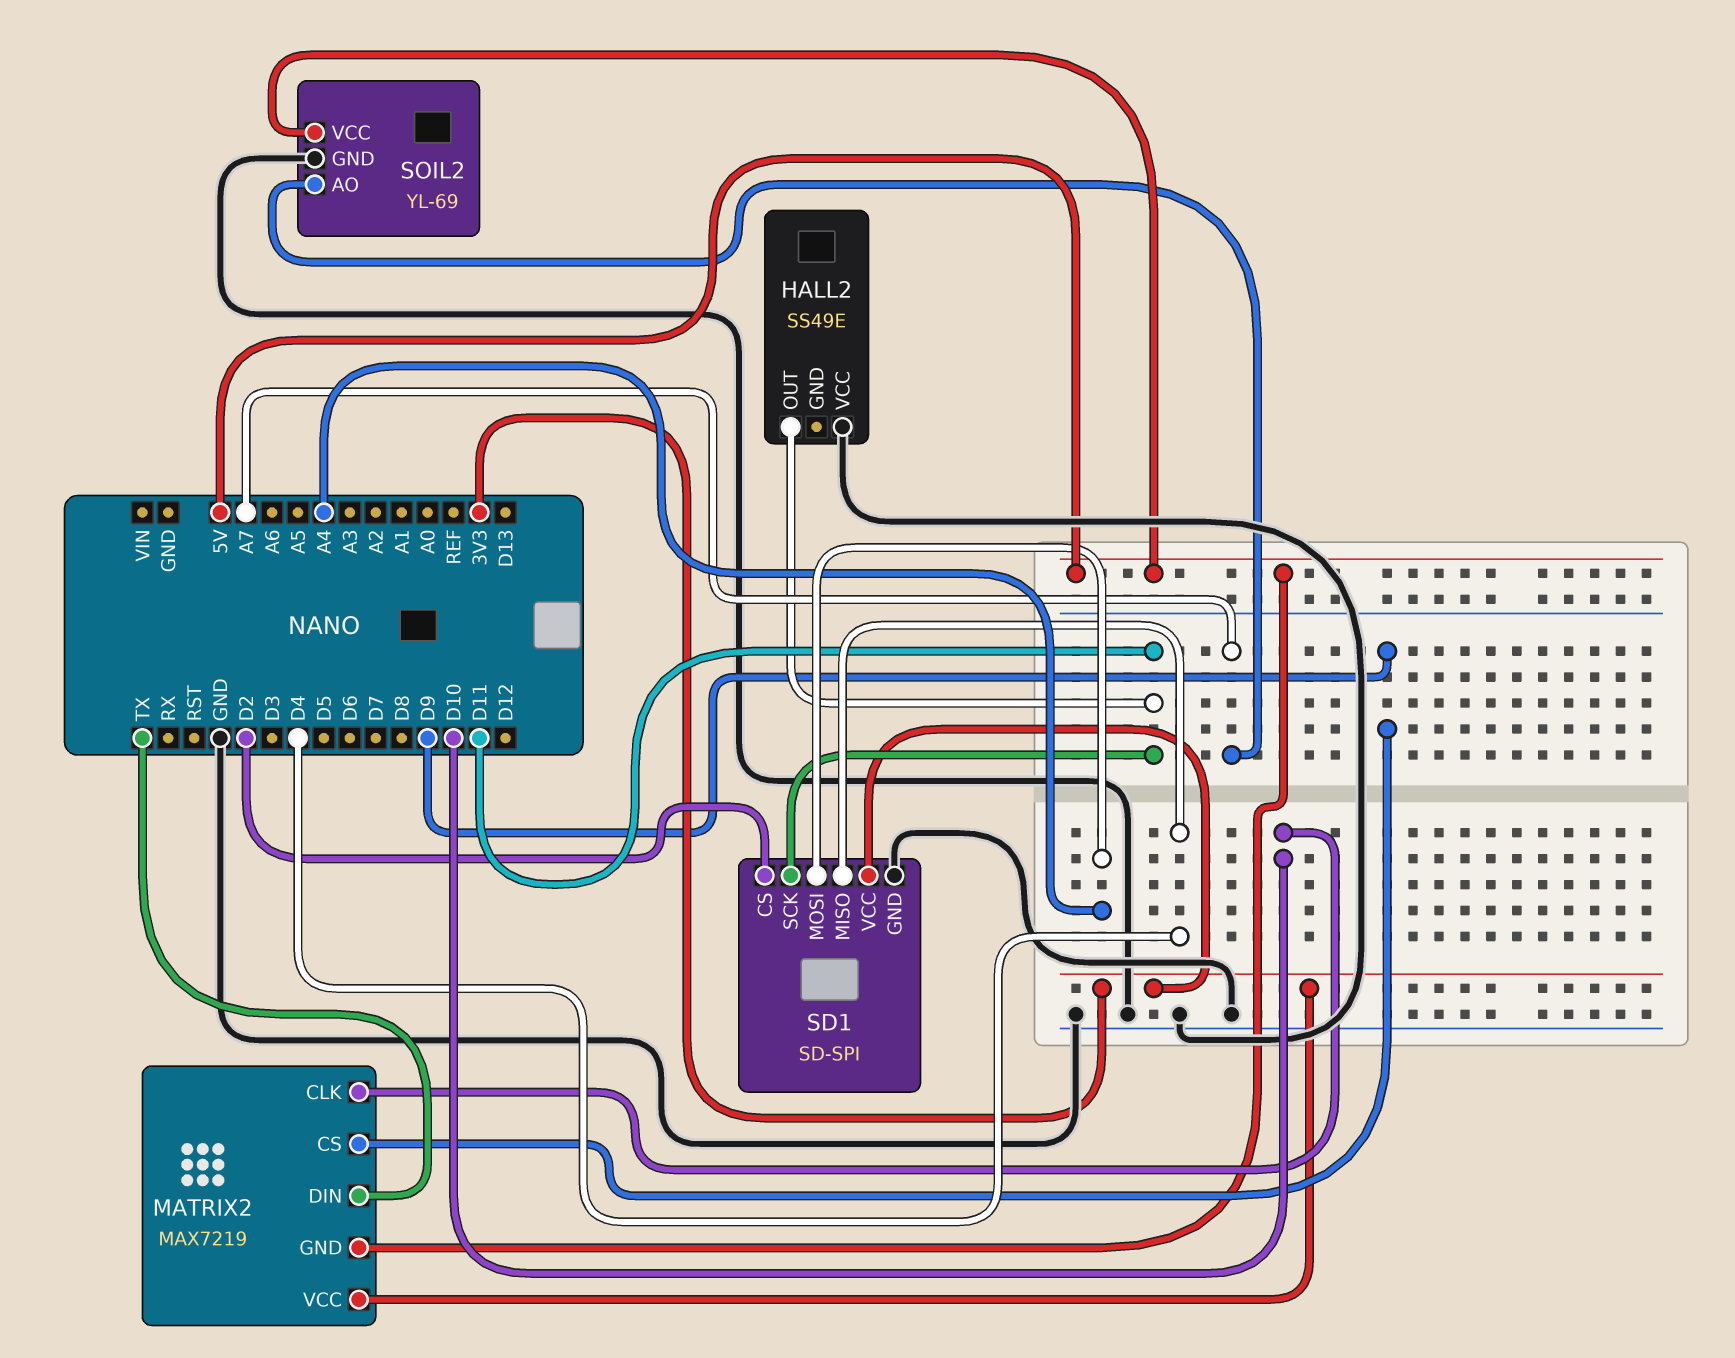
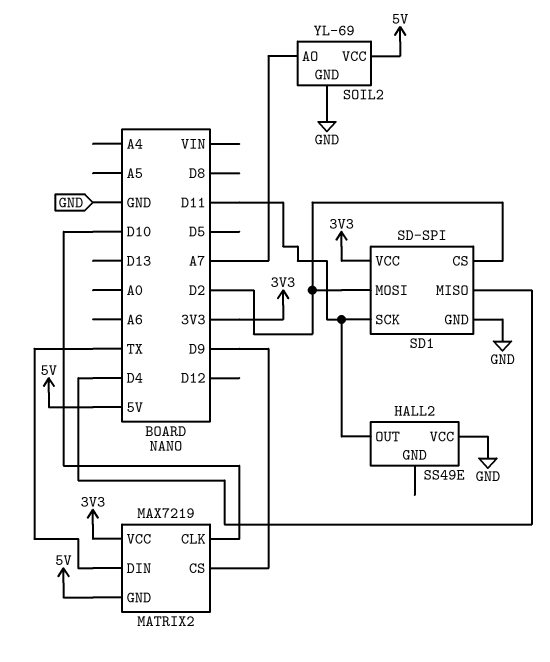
SD1 pin MOSI: A4 -> D2

